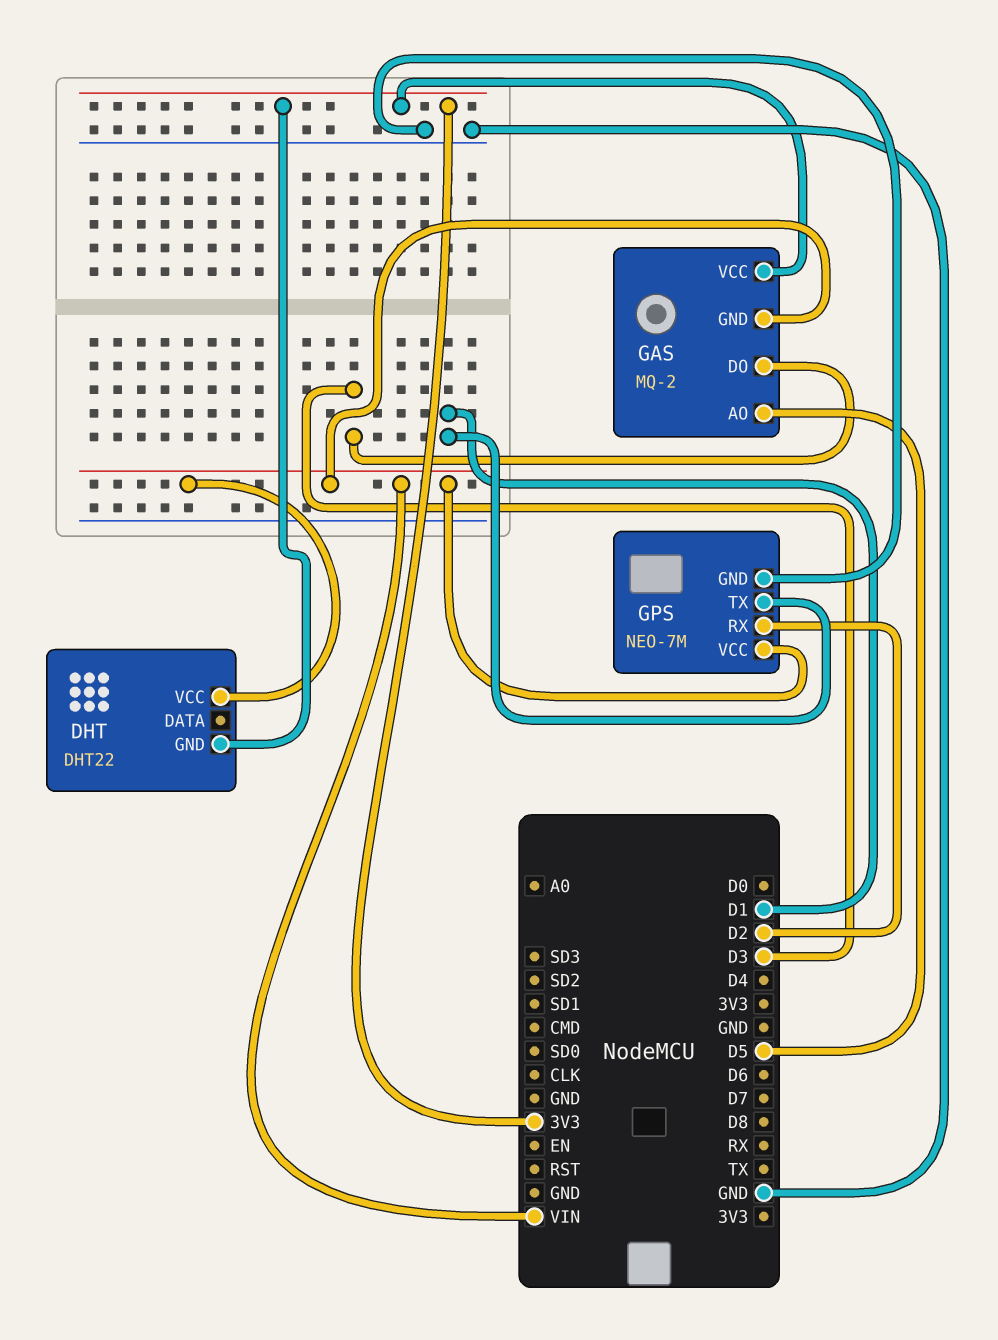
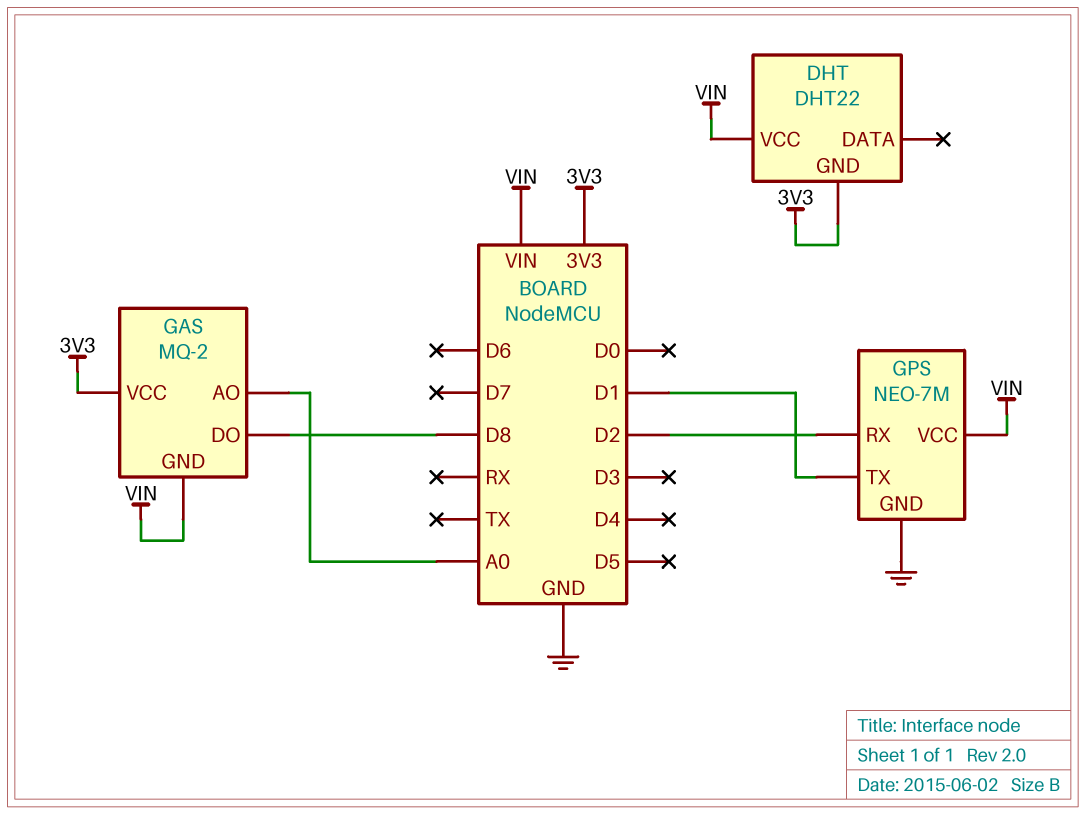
GAS pin AO: D5 -> A0
GAS pin DO: D3 -> D8

